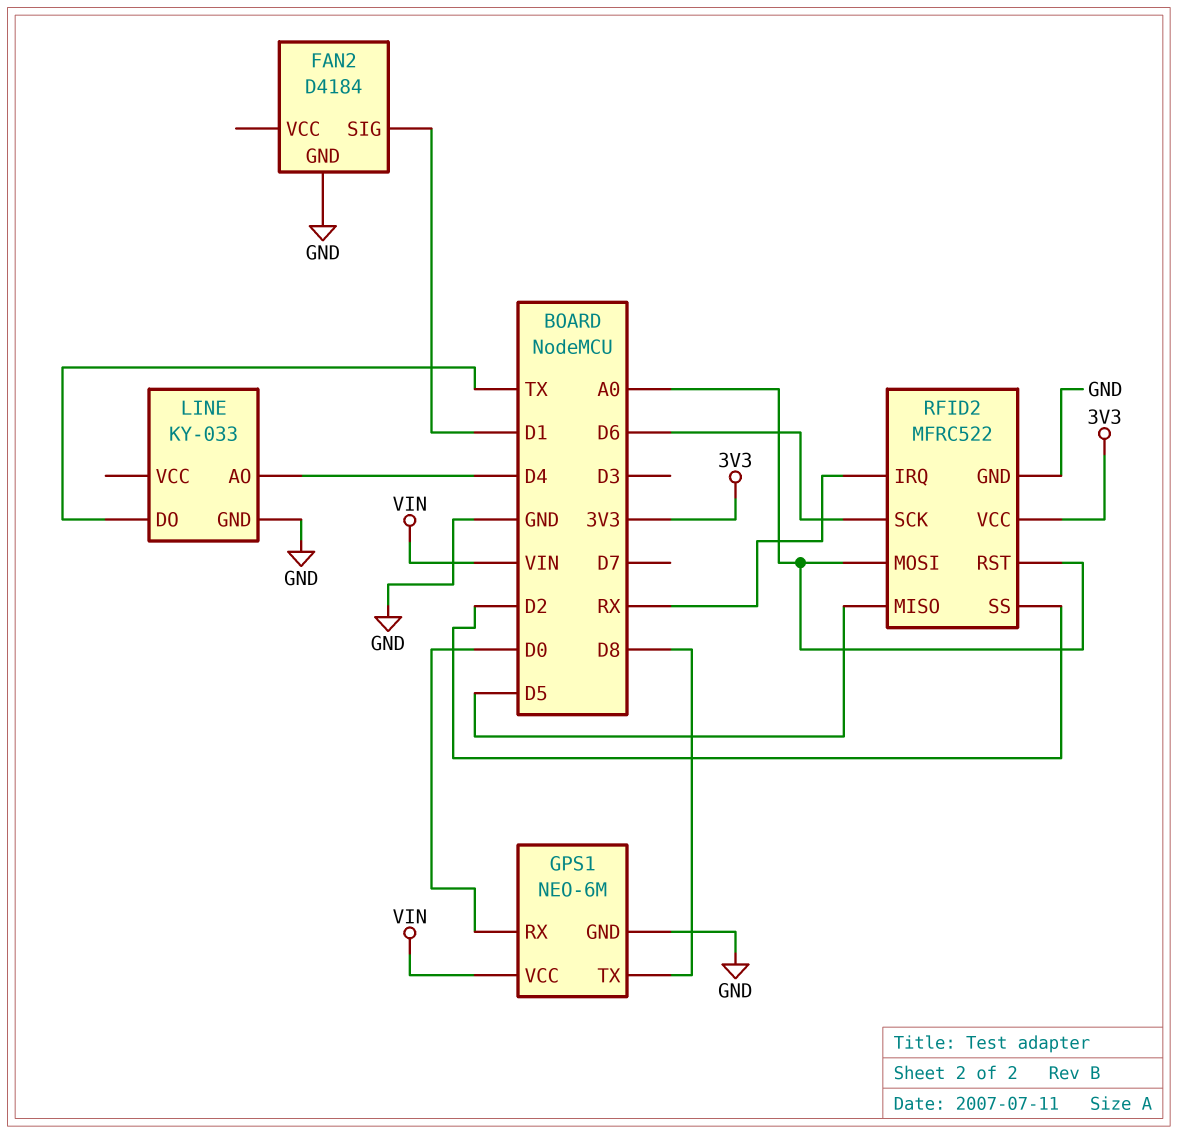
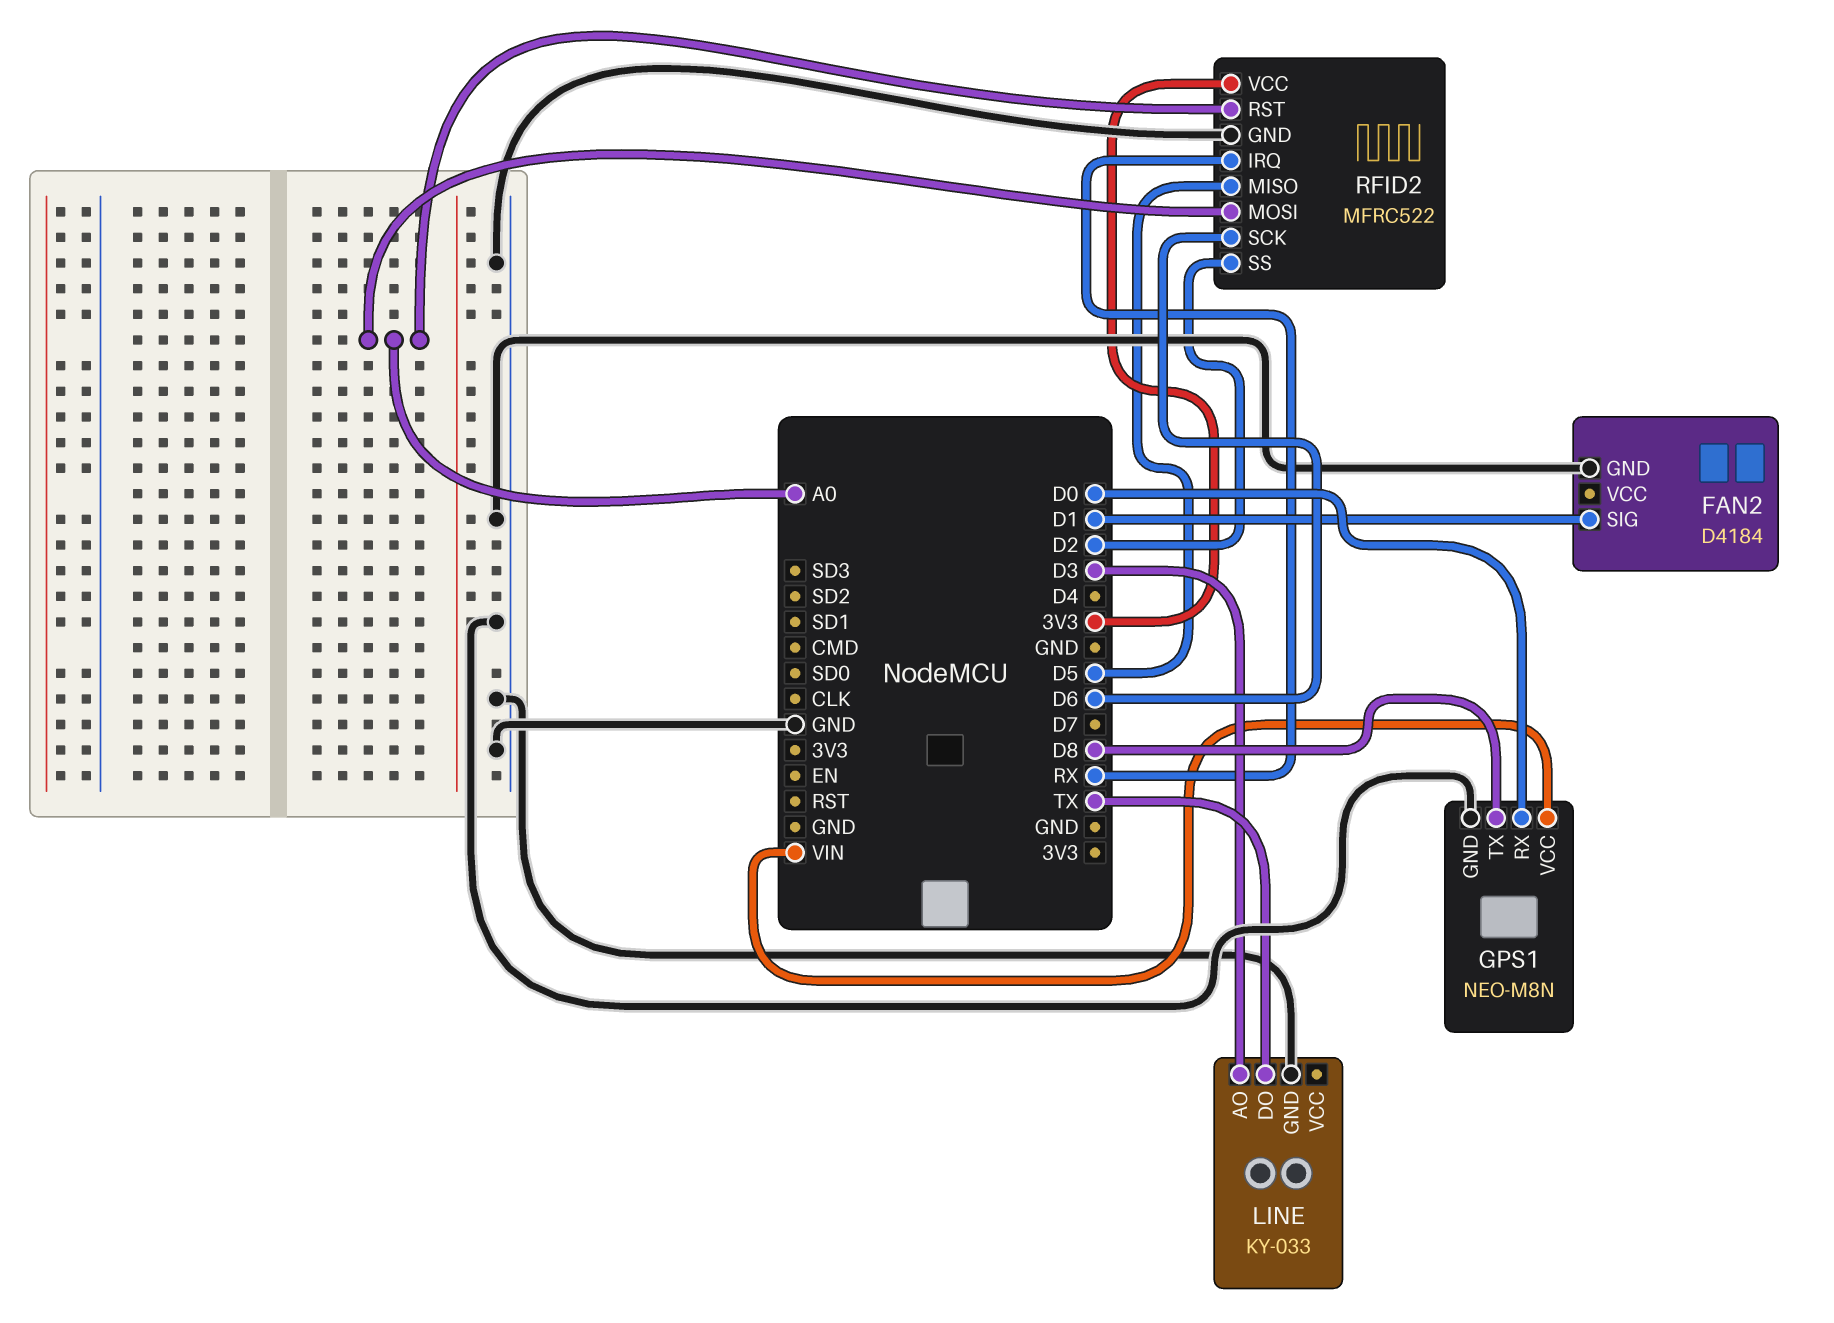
GPS1: NEO-6M -> NEO-M8N
LINE pin AO: D4 -> D3

